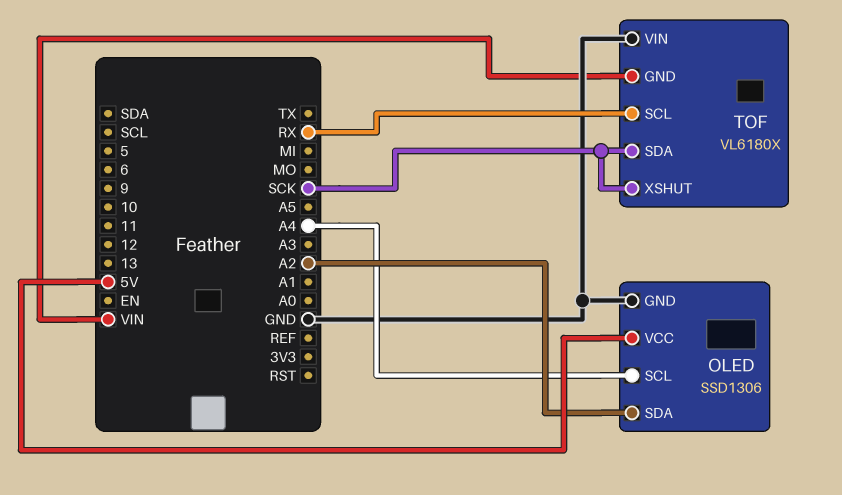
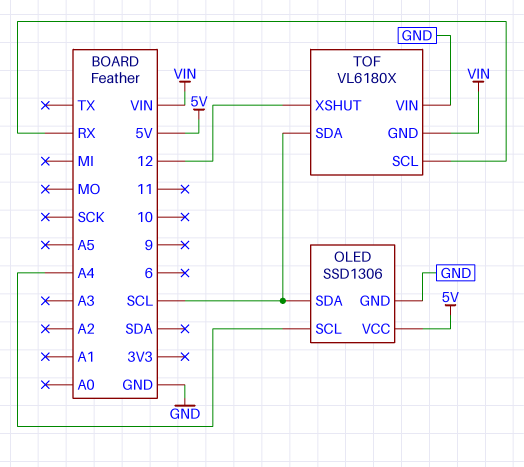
OLED pin SDA: A2 -> SCL
TOF pin SDA: SCK -> SCL
TOF pin XSHUT: SCK -> 12

